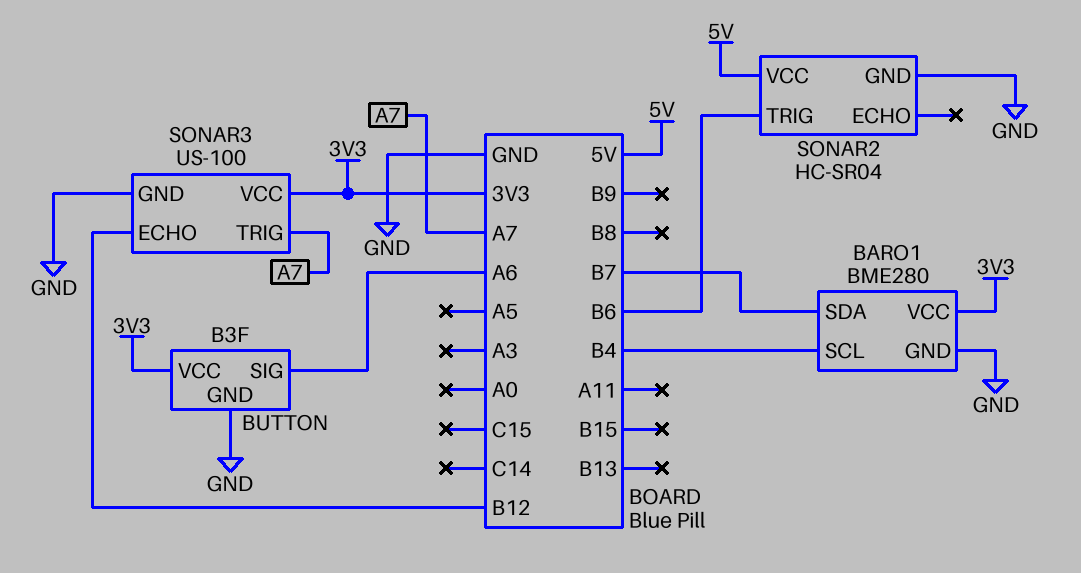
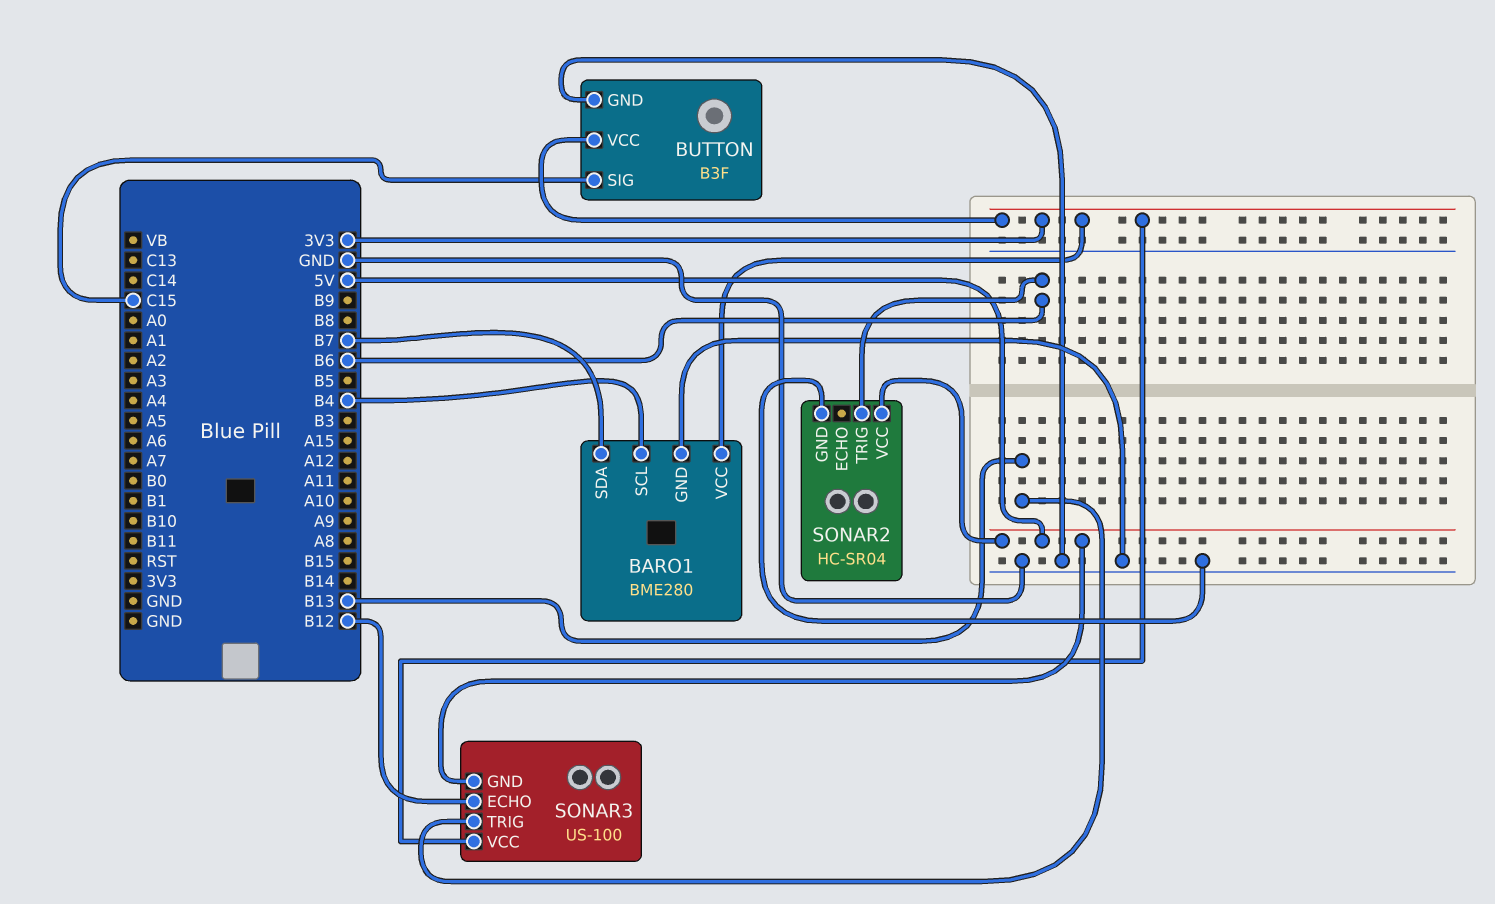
BUTTON pin SIG: A6 -> C15
SONAR3 pin GND: GND -> 5V
SONAR3 pin TRIG: A7 -> B13

